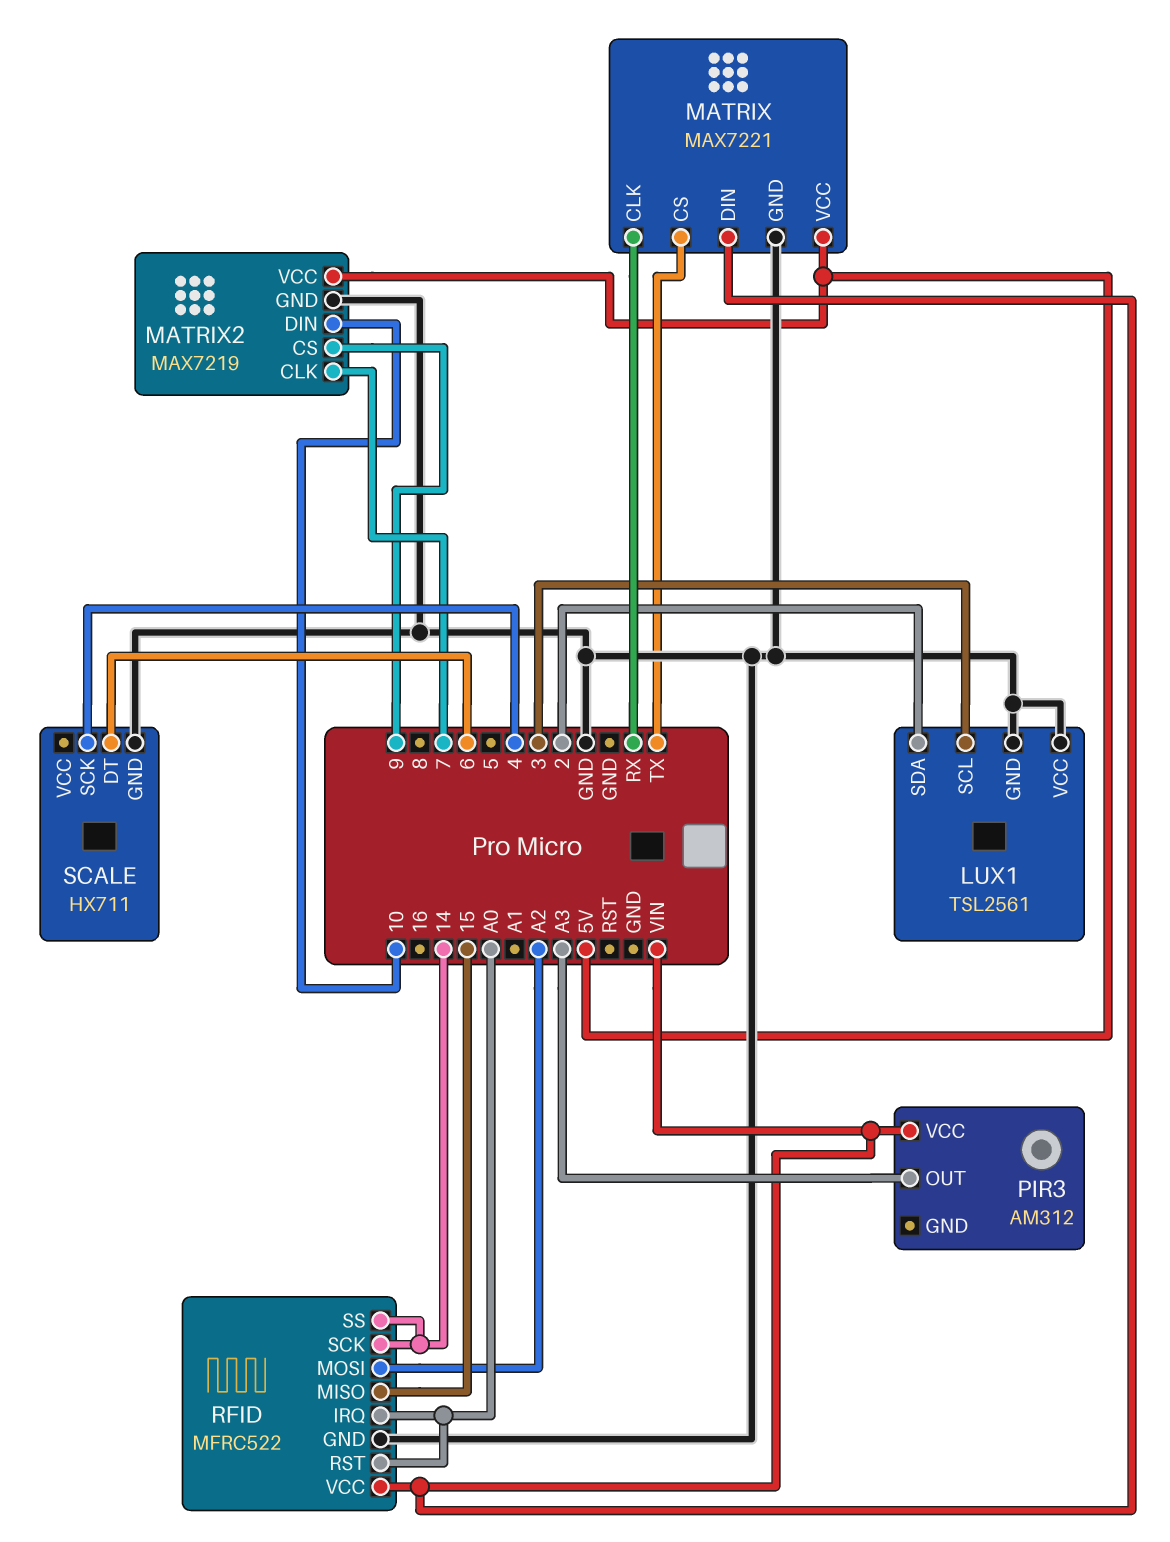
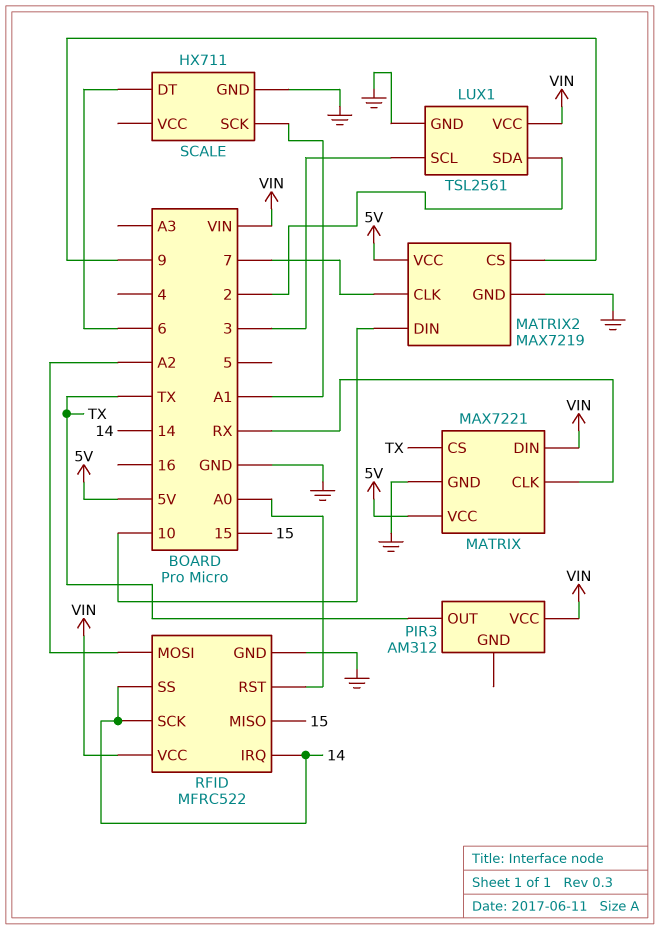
LUX1 pin VCC: GND -> VIN
PIR3 pin OUT: A3 -> TX
RFID pin IRQ: A0 -> 14
SCALE pin SCK: 4 -> A1

